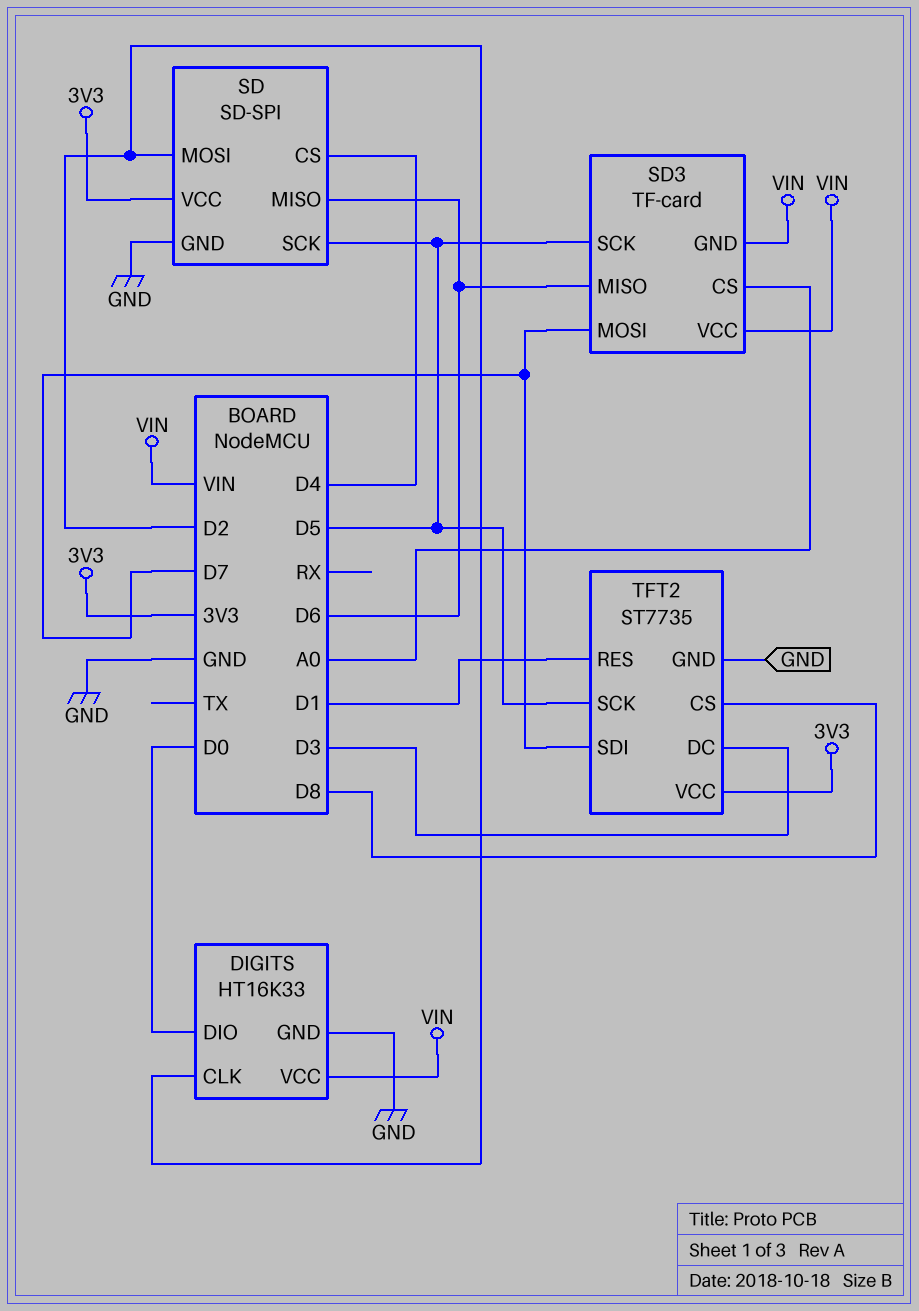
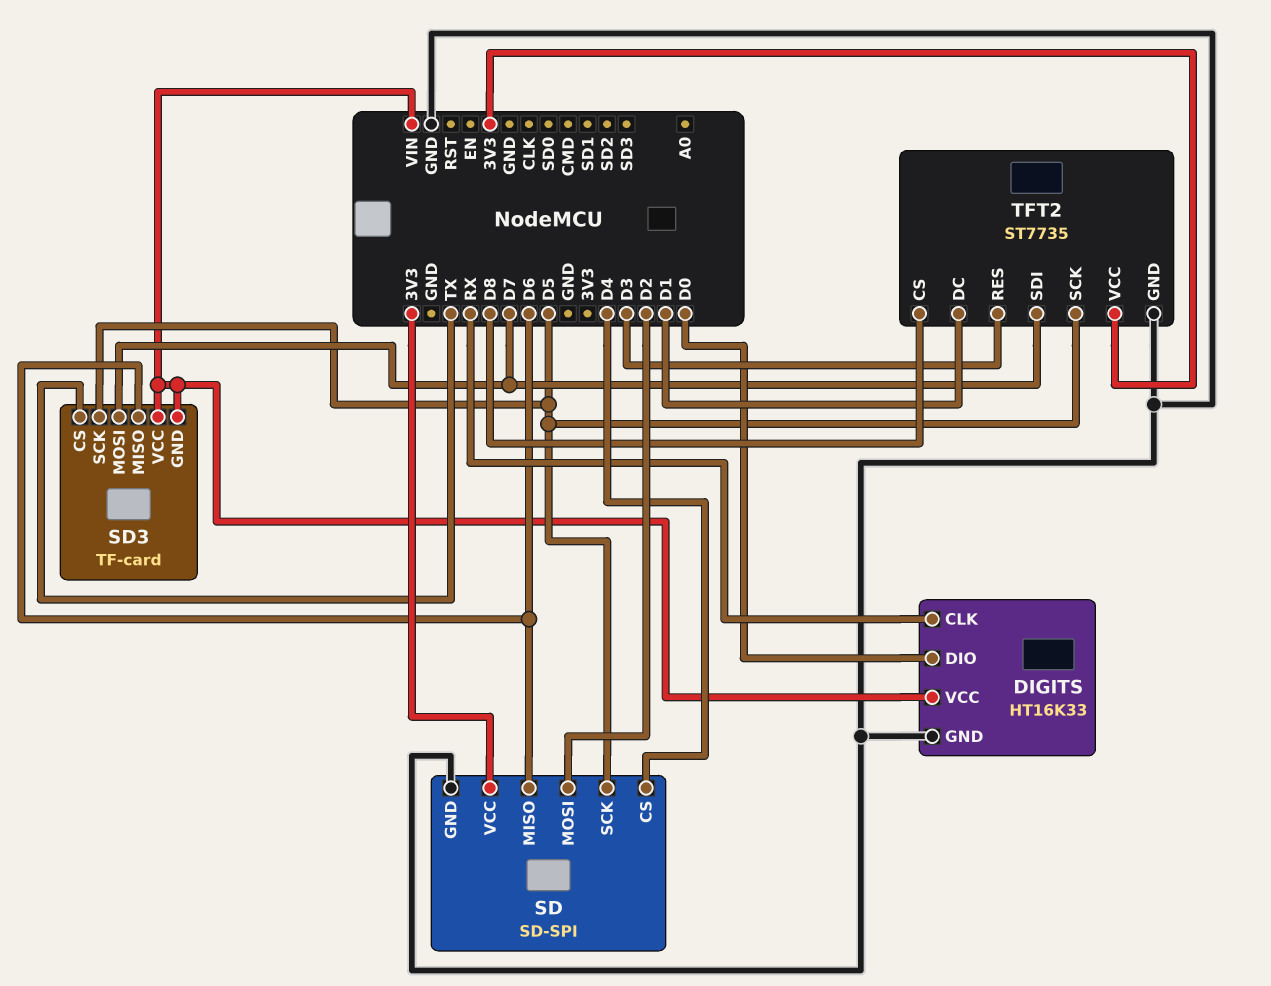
DIGITS pin CLK: D2 -> RX
SD3 pin CS: A0 -> TX
TFT2 pin DC: D3 -> D1
TFT2 pin RES: D1 -> D3

